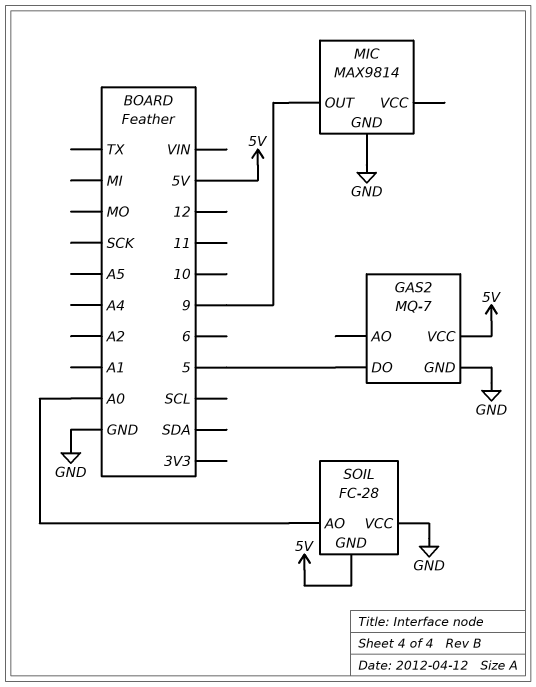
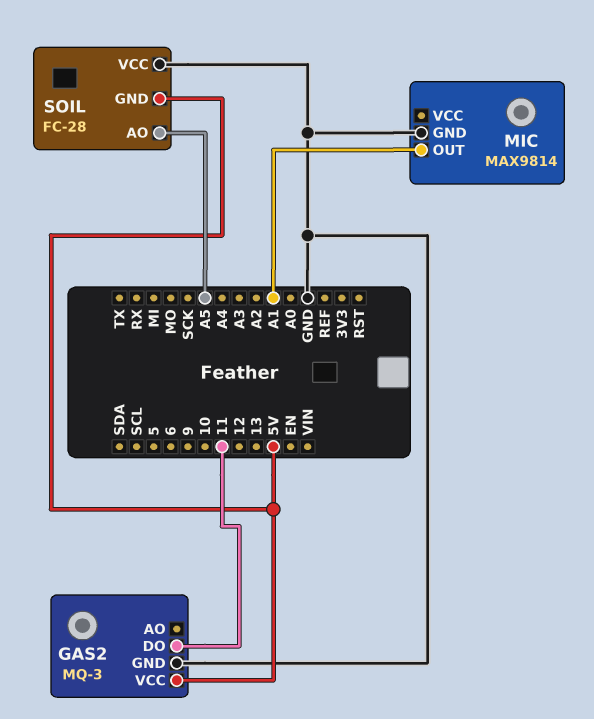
GAS2: MQ-7 -> MQ-3
GAS2 pin DO: 5 -> 11
MIC pin OUT: 9 -> A1
SOIL pin AO: A0 -> A5

